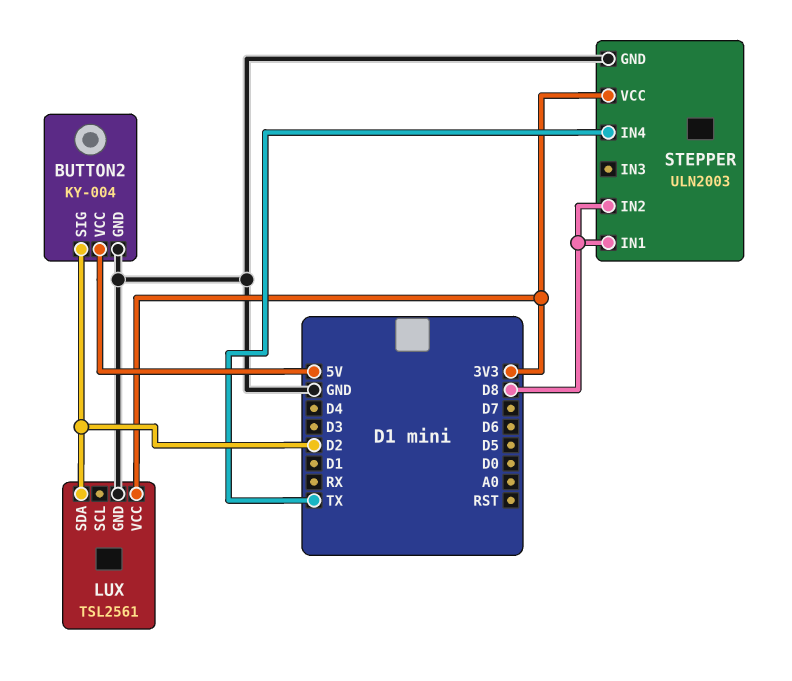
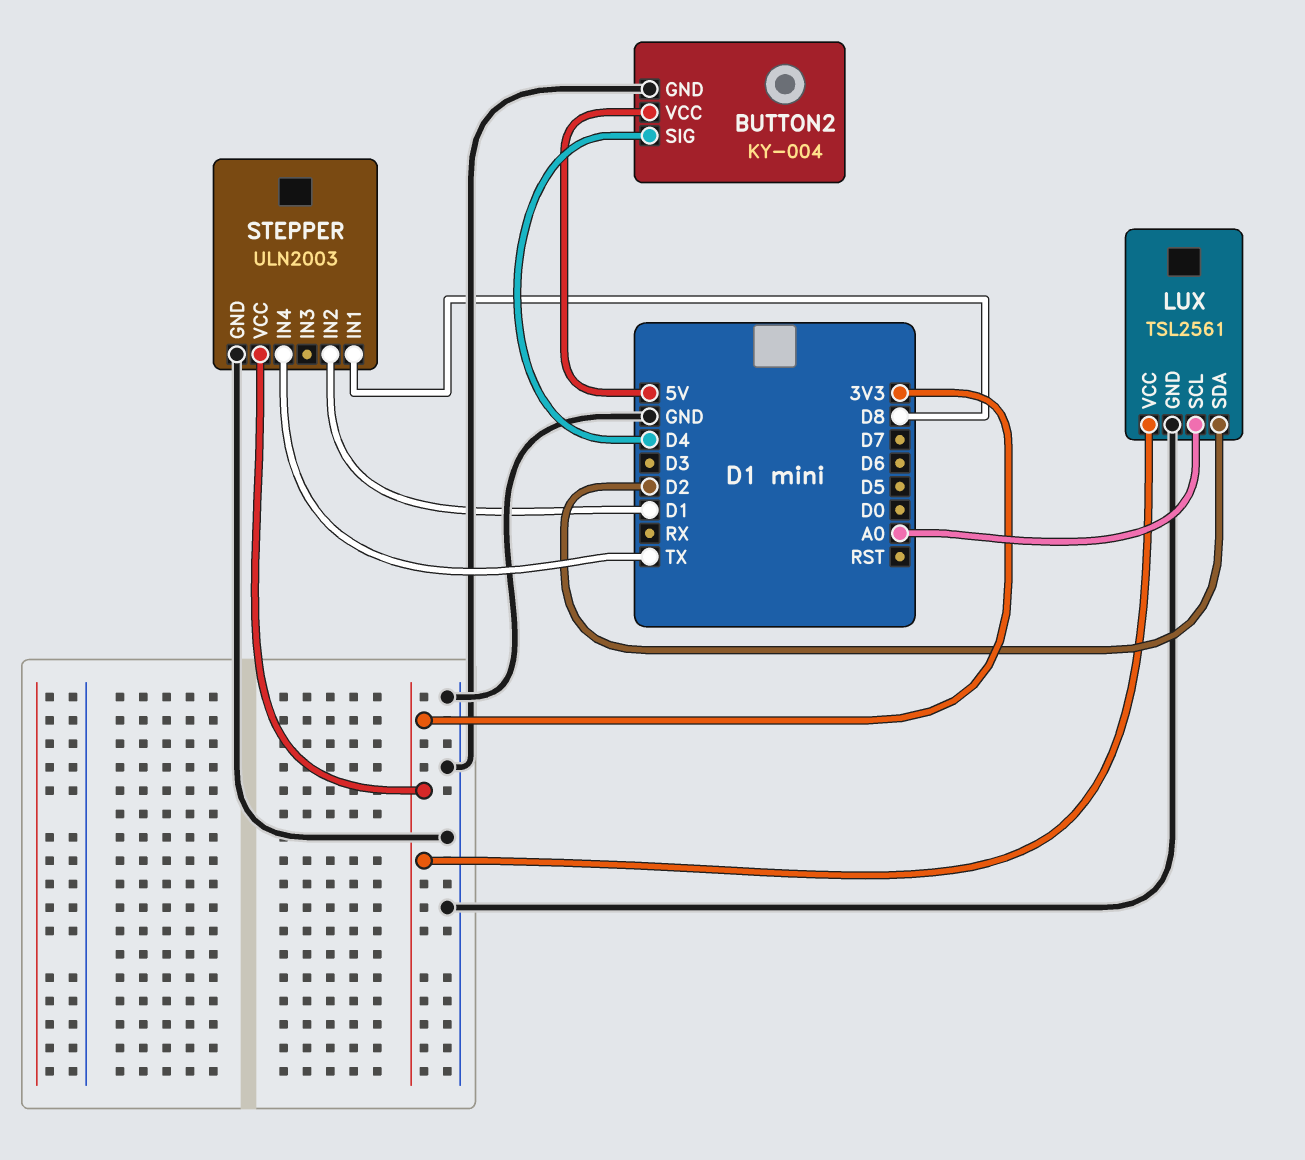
BUTTON2 pin SIG: D2 -> D4
LUX pin SCL: none -> A0
STEPPER pin IN2: D8 -> D1

